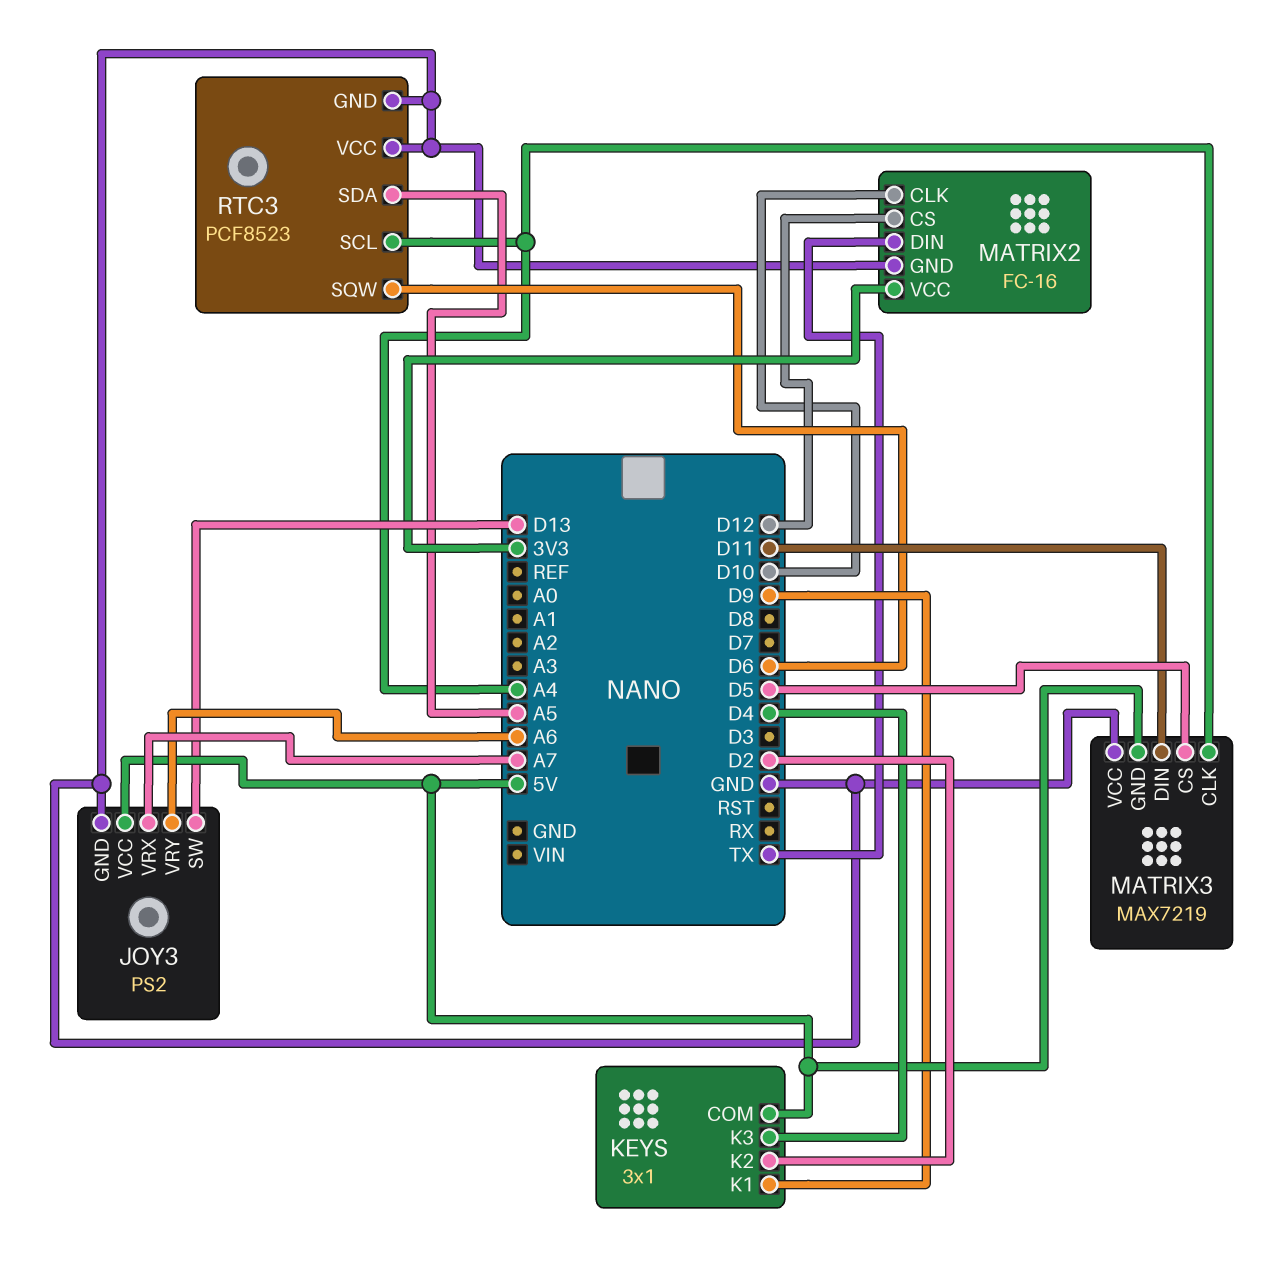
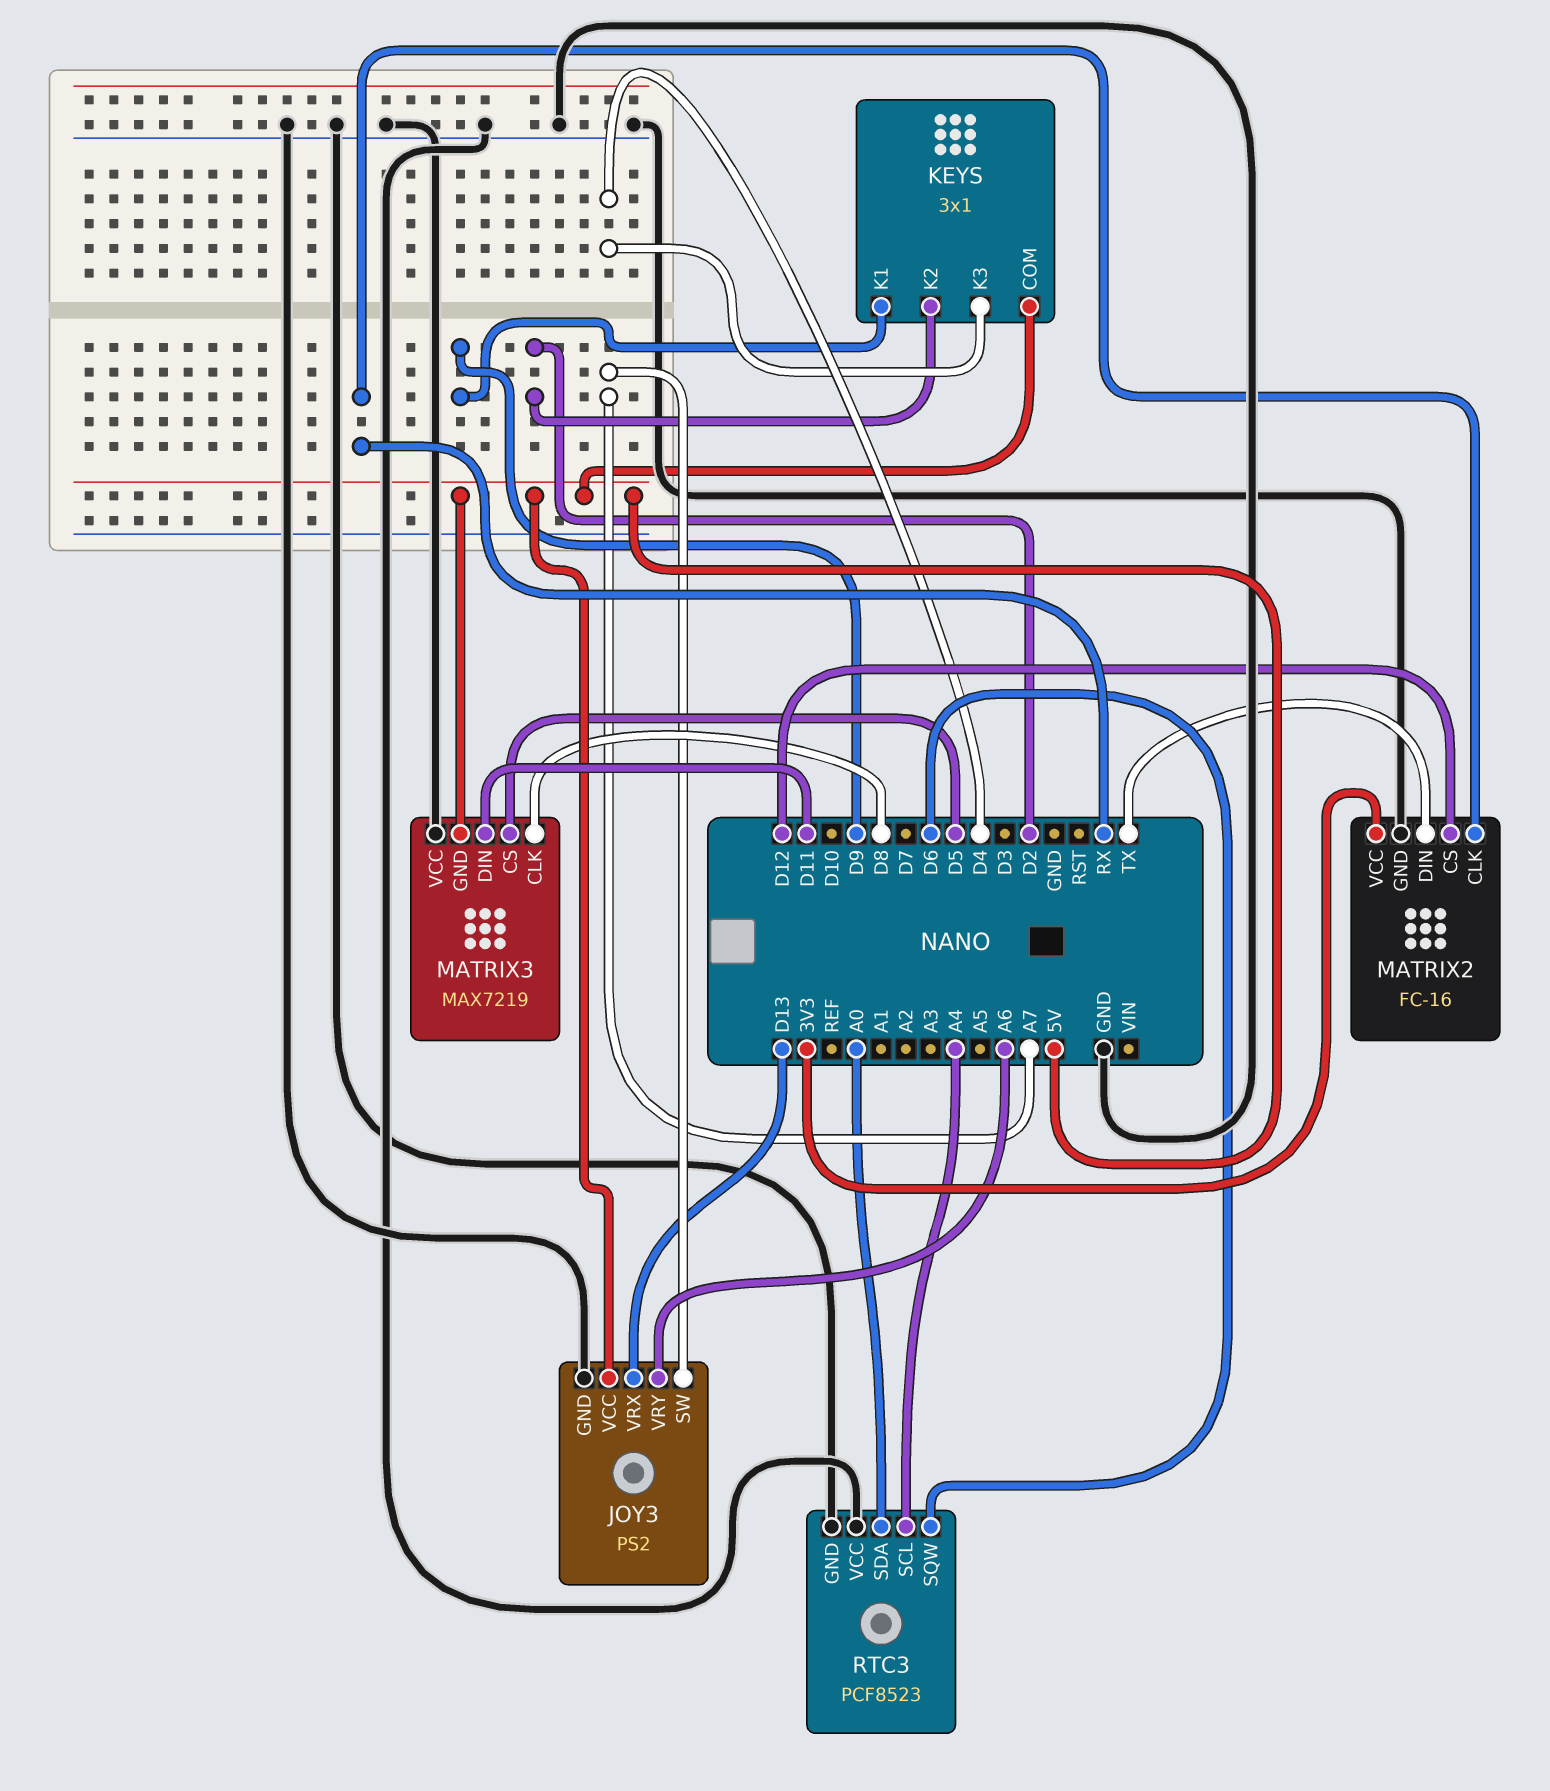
JOY3 pin SW: D13 -> A7
JOY3 pin VRX: A7 -> D13
MATRIX2 pin CLK: D10 -> RX
MATRIX3 pin CLK: A4 -> D8
RTC3 pin SDA: A5 -> A0

